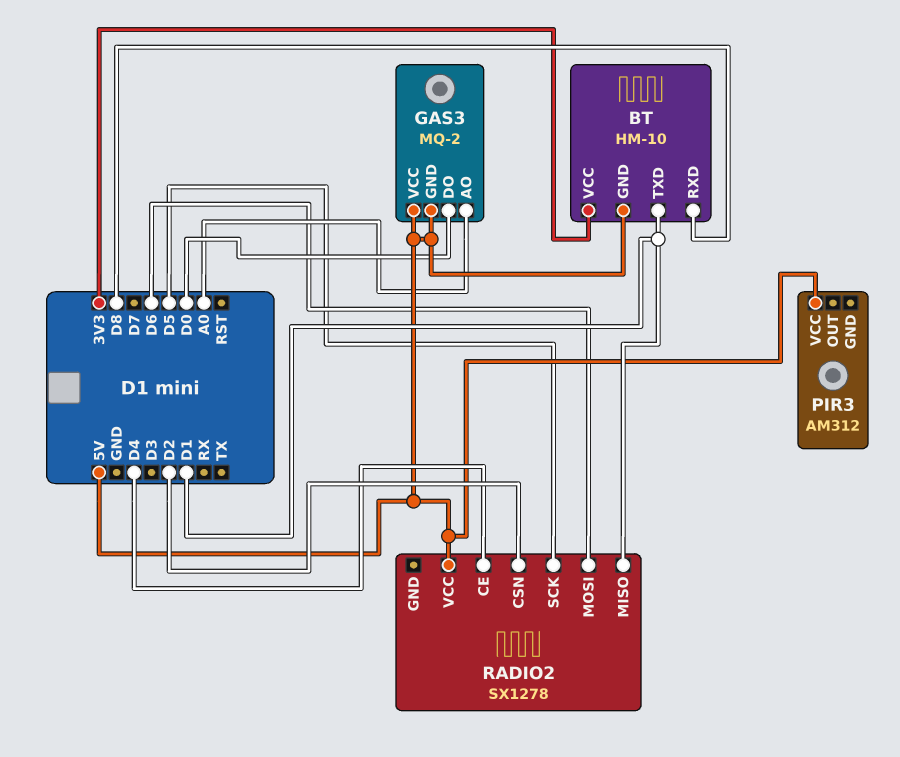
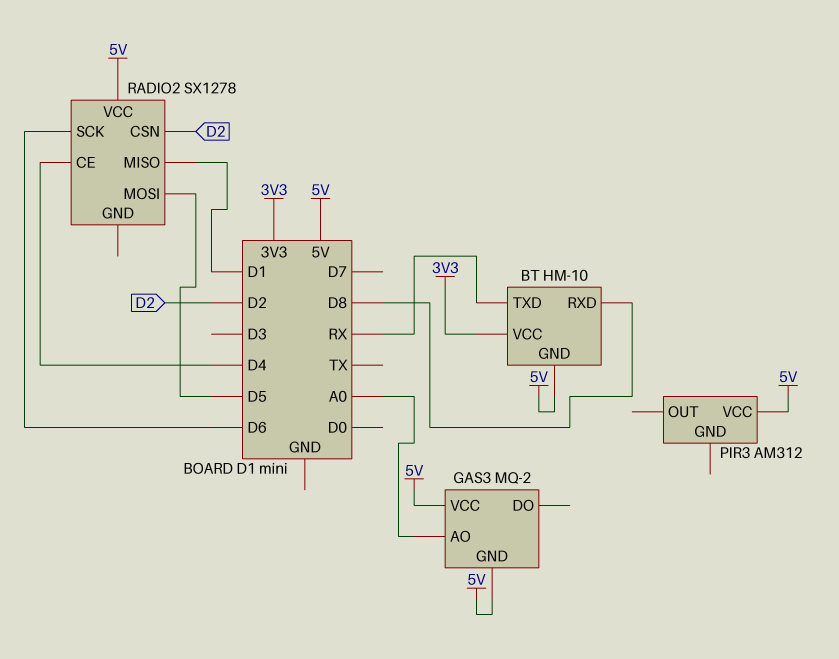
BT pin TXD: D1 -> RX
GAS3 pin DO: D0 -> none
RADIO2 pin MOSI: D6 -> D5
RADIO2 pin SCK: D5 -> D6

